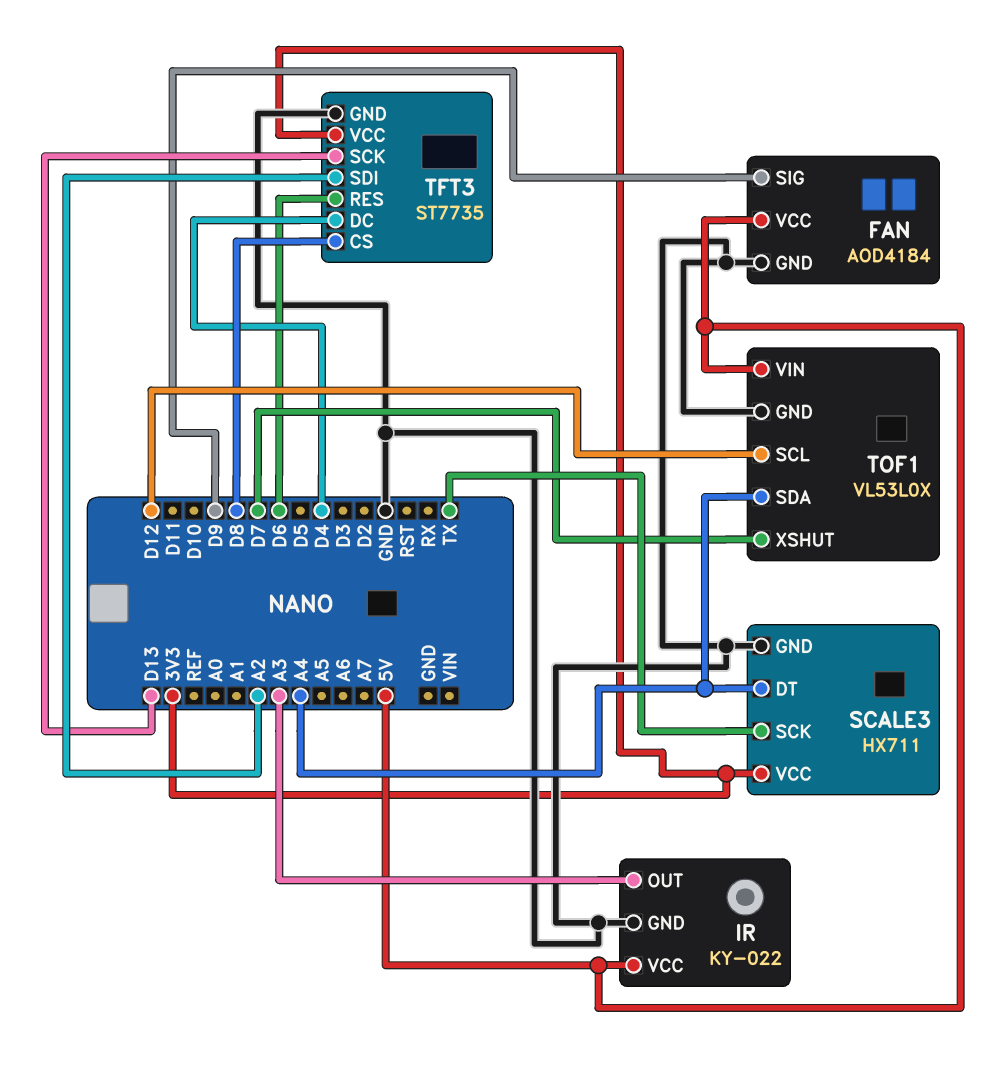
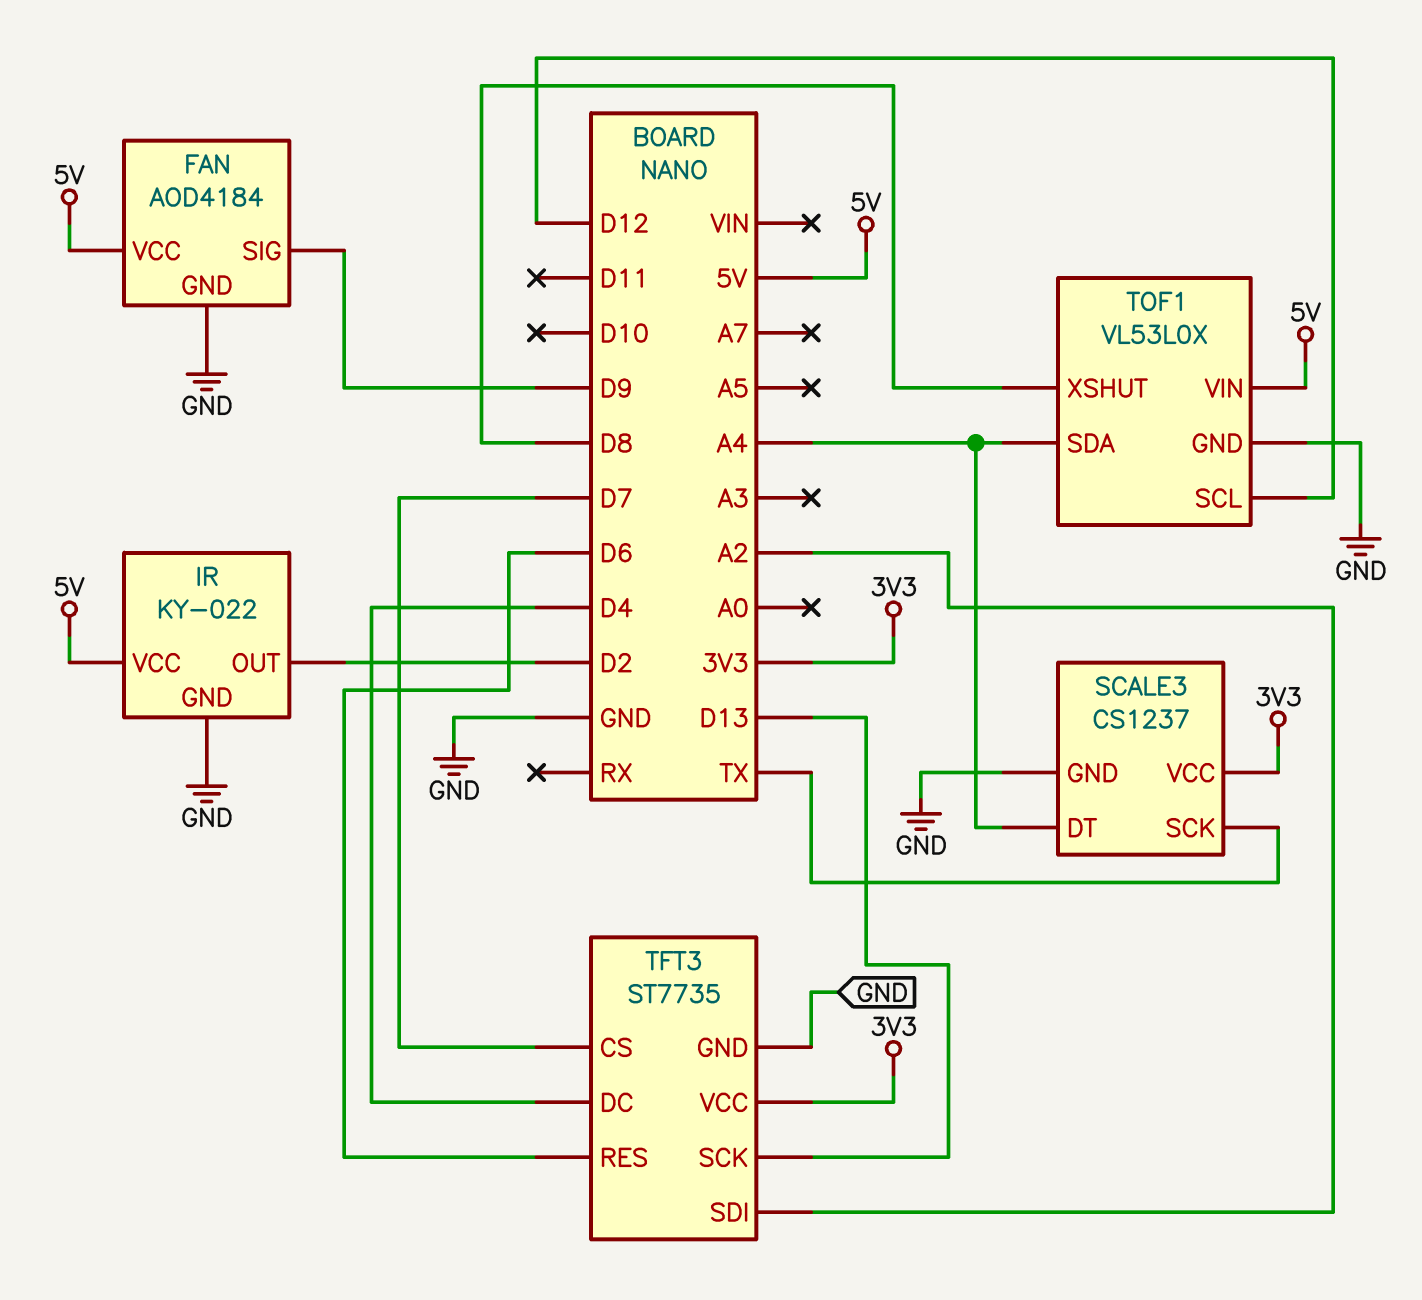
IR pin OUT: A3 -> D2
SCALE3: HX711 -> CS1237
TFT3 pin CS: D8 -> D7
TOF1 pin XSHUT: D7 -> D8

